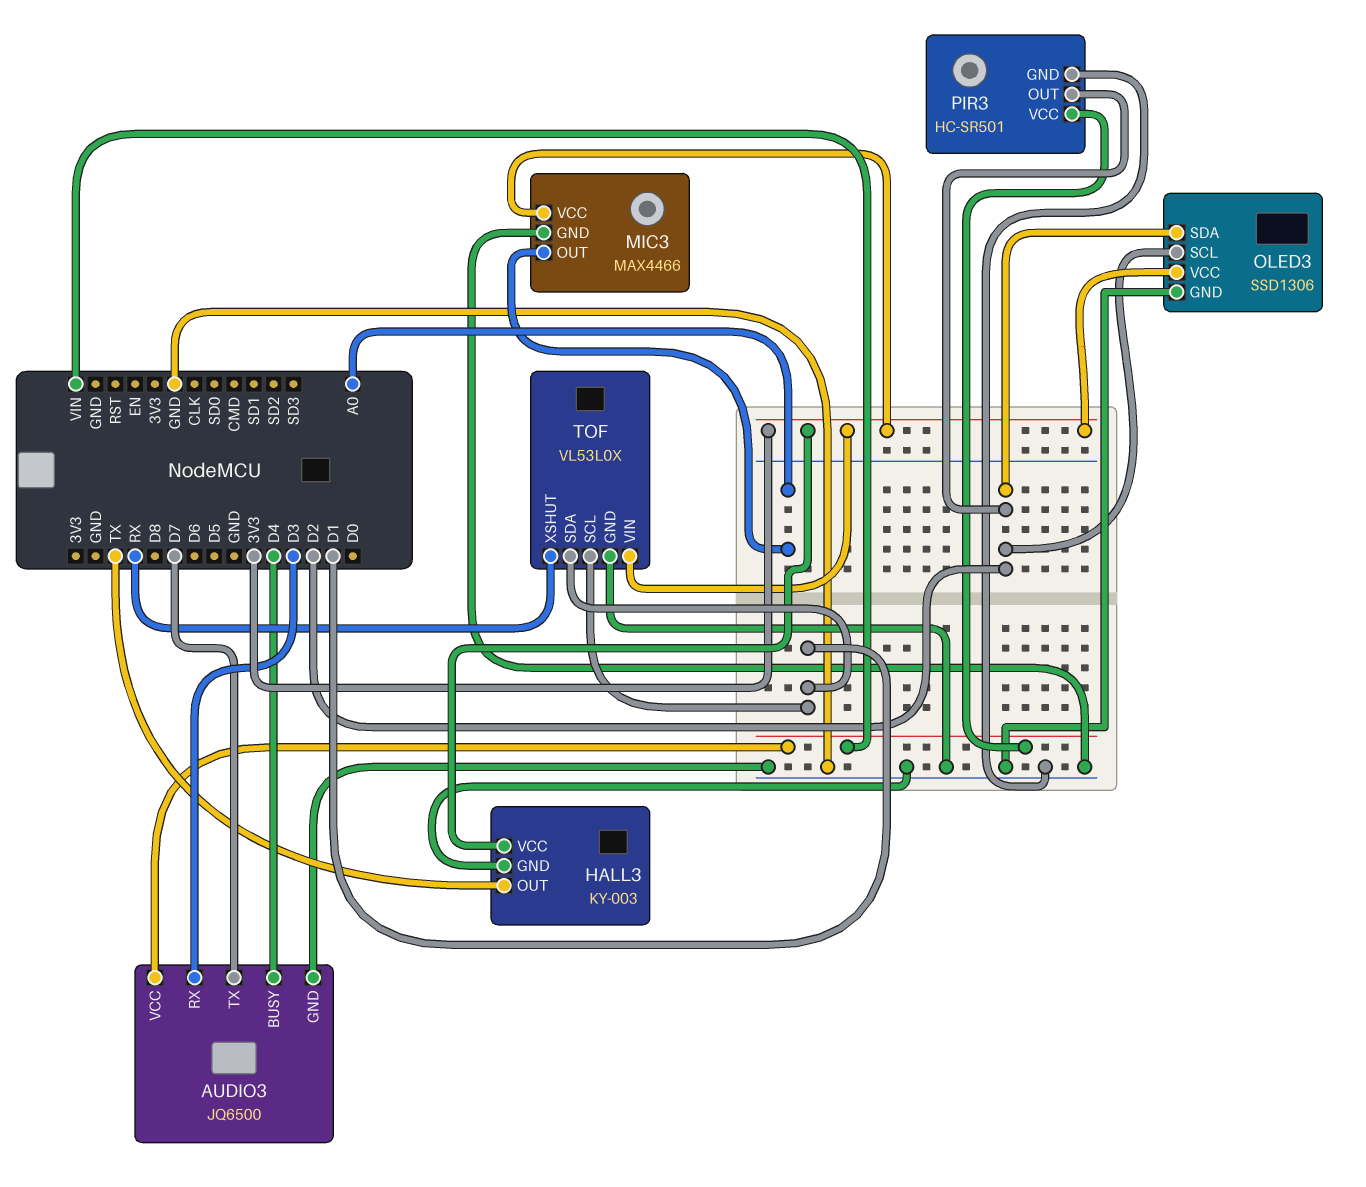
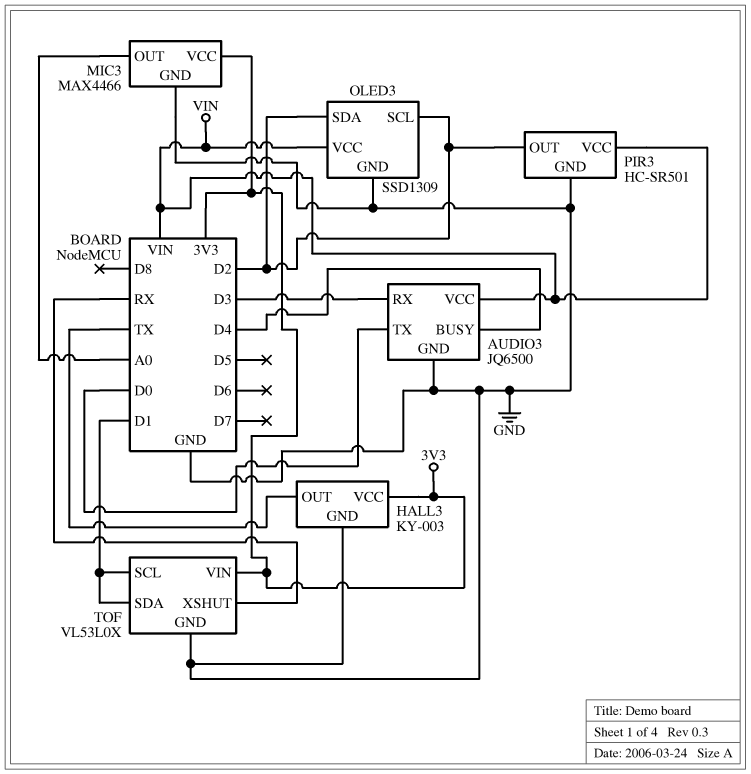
AUDIO3 pin TX: D7 -> D0
OLED3: SSD1306 -> SSD1309
OLED3 pin VCC: 3V3 -> VIN

